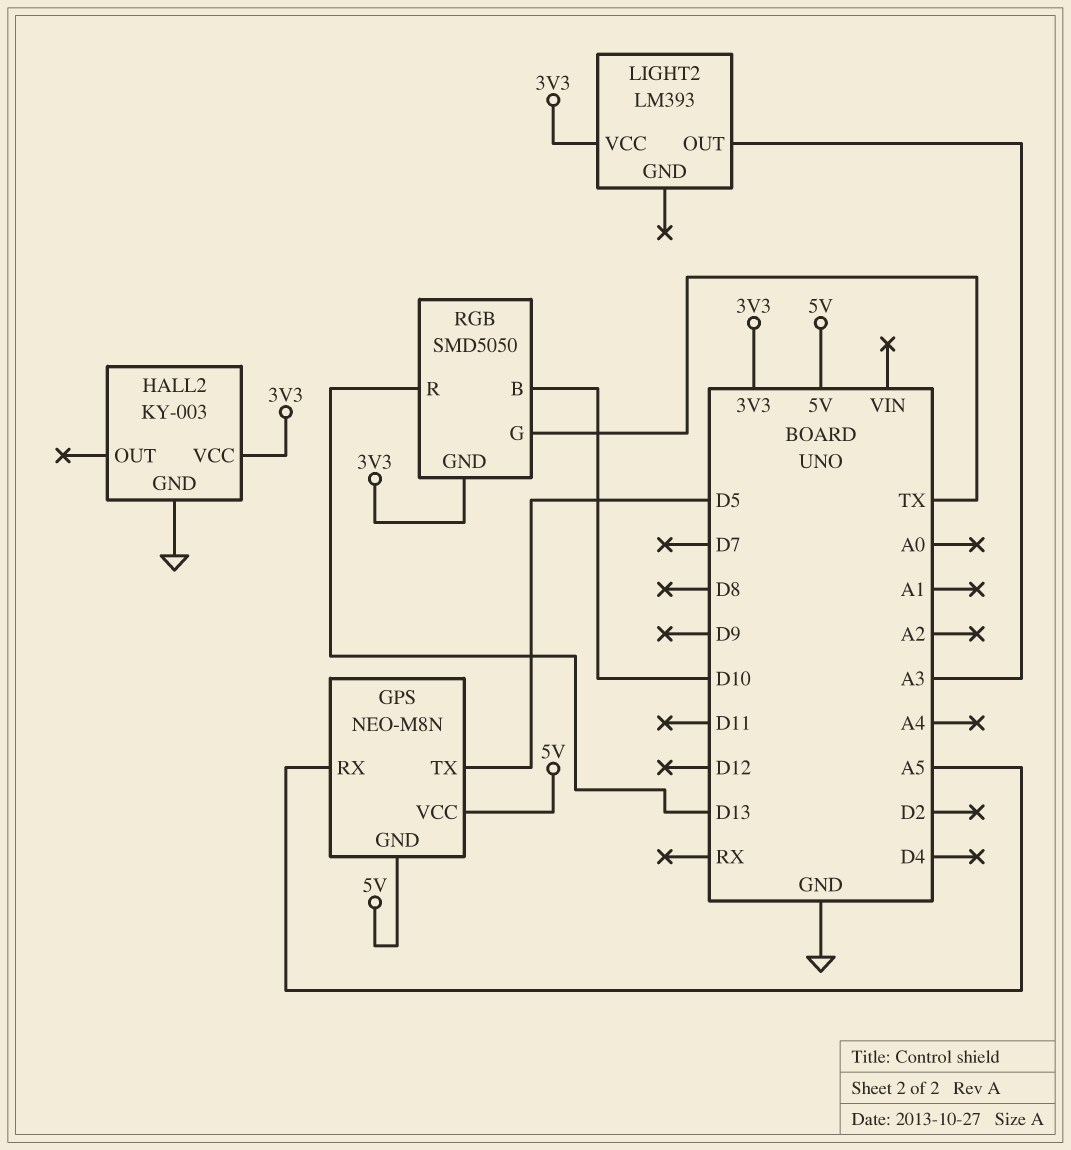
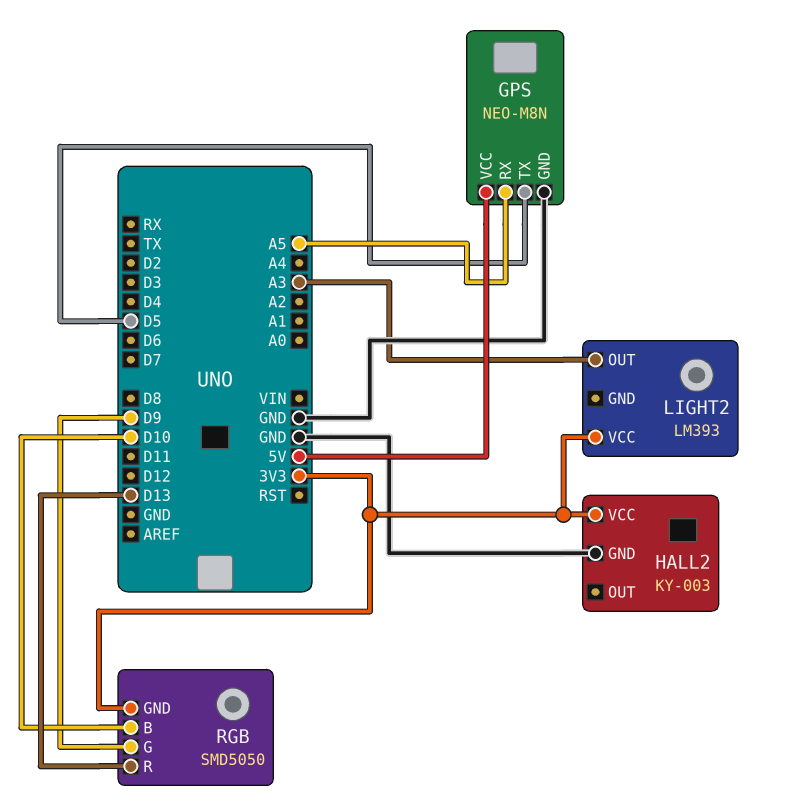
GPS pin GND: 5V -> GND
RGB pin G: TX -> D9

